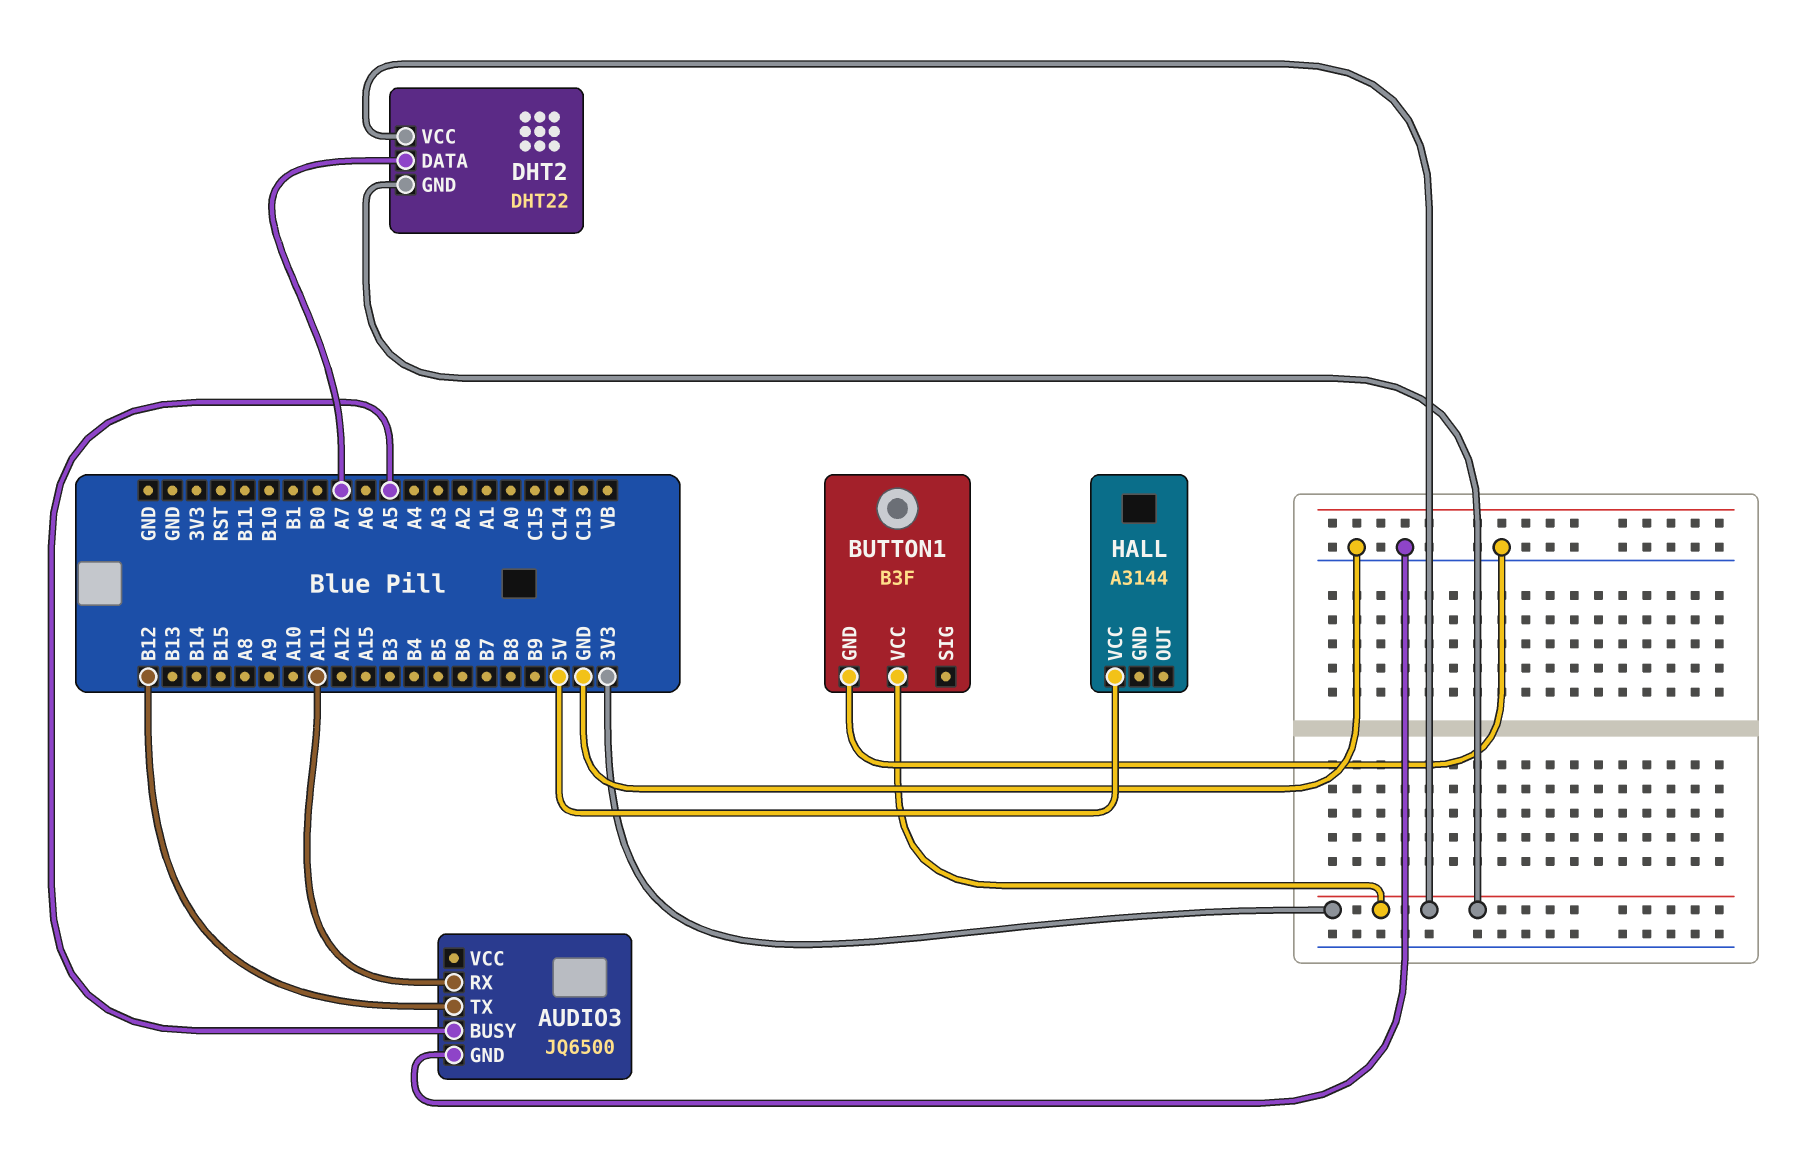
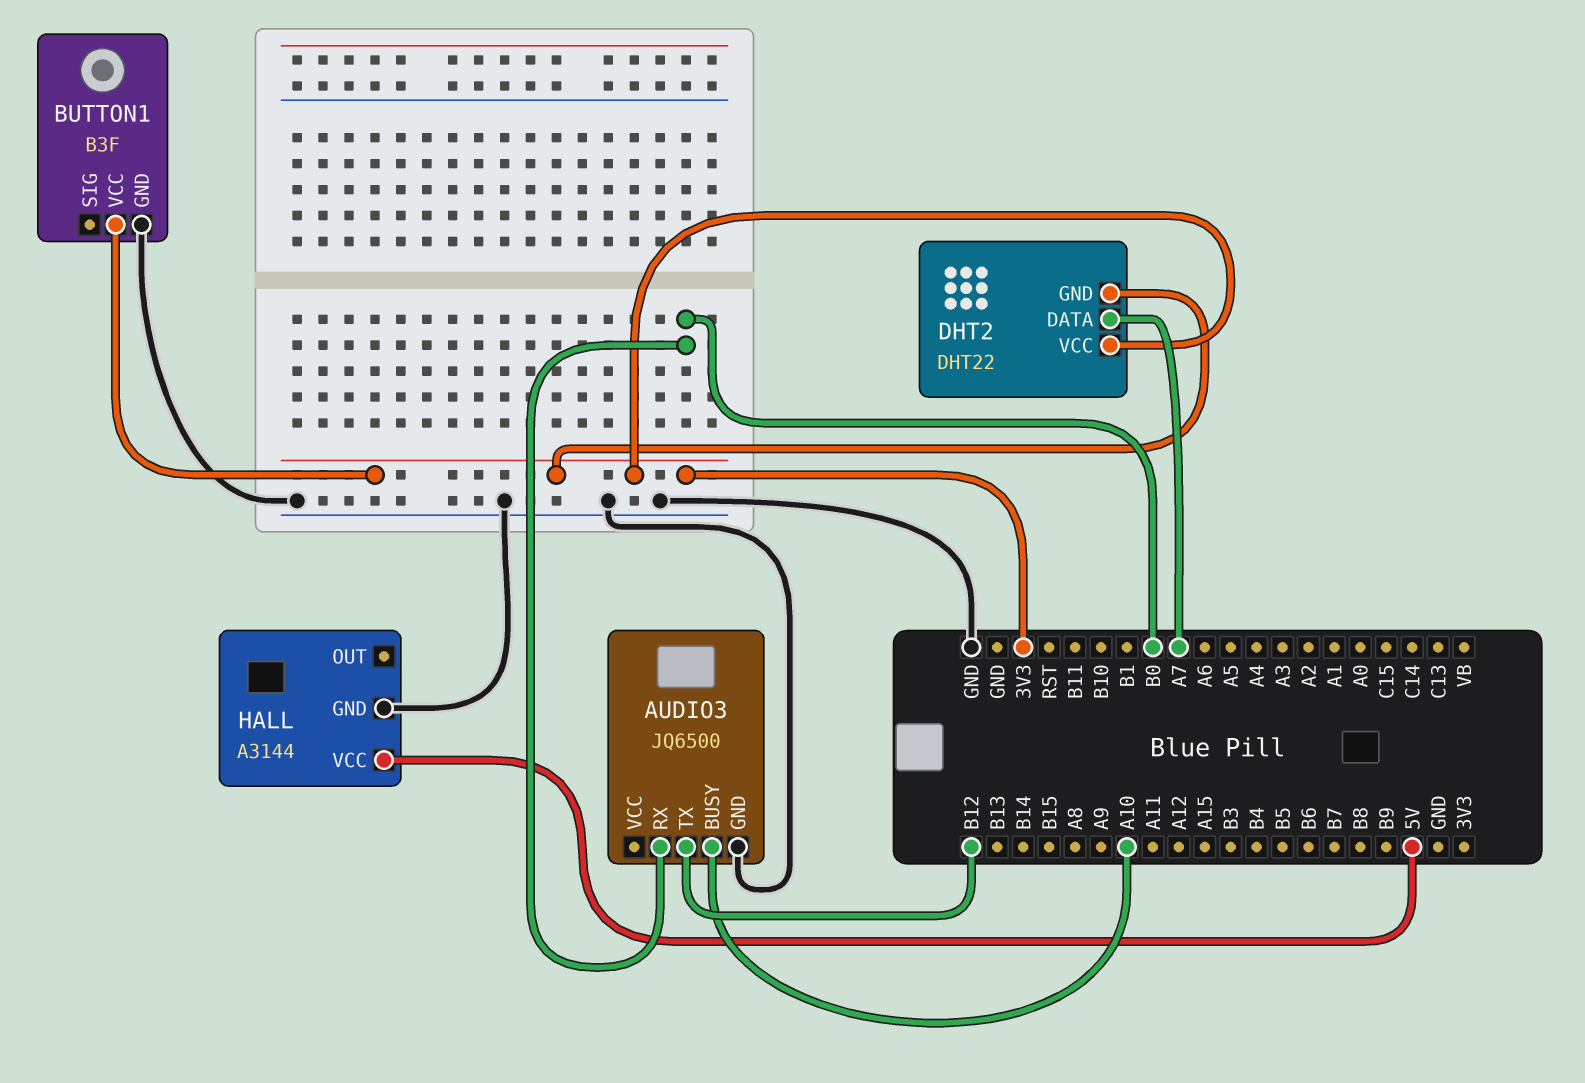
AUDIO3 pin BUSY: A5 -> A10
AUDIO3 pin RX: A11 -> B0
HALL pin GND: none -> GND

